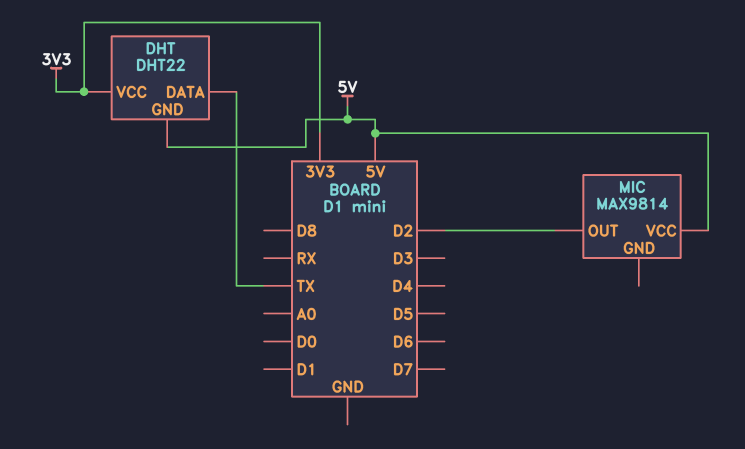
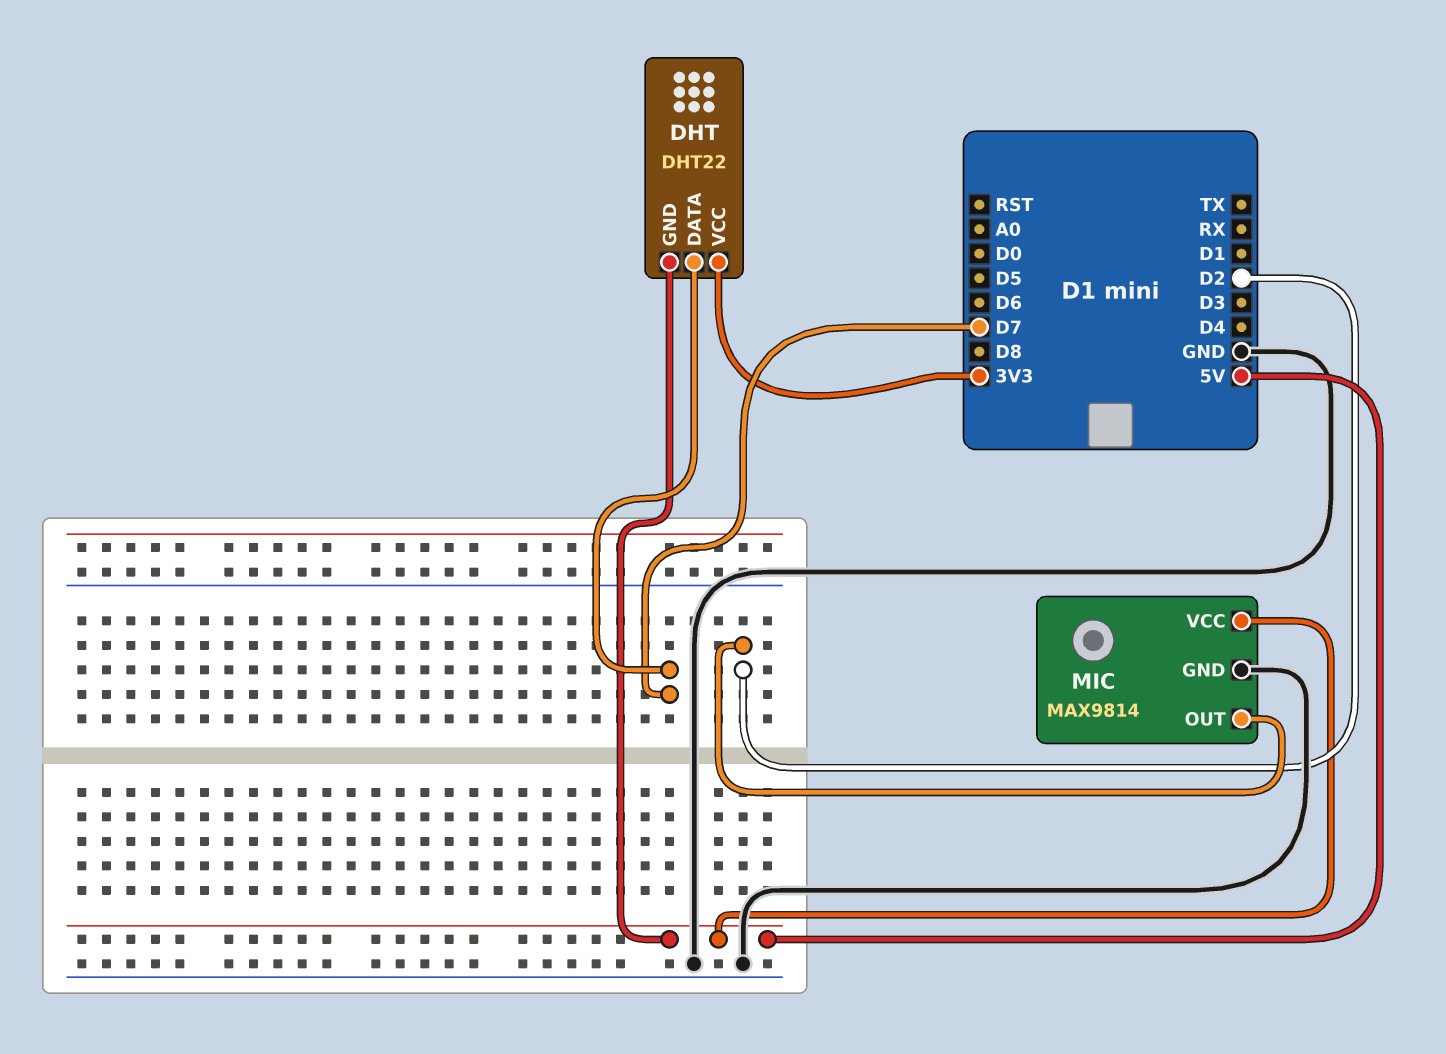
DHT pin DATA: TX -> D7
MIC pin GND: none -> GND

